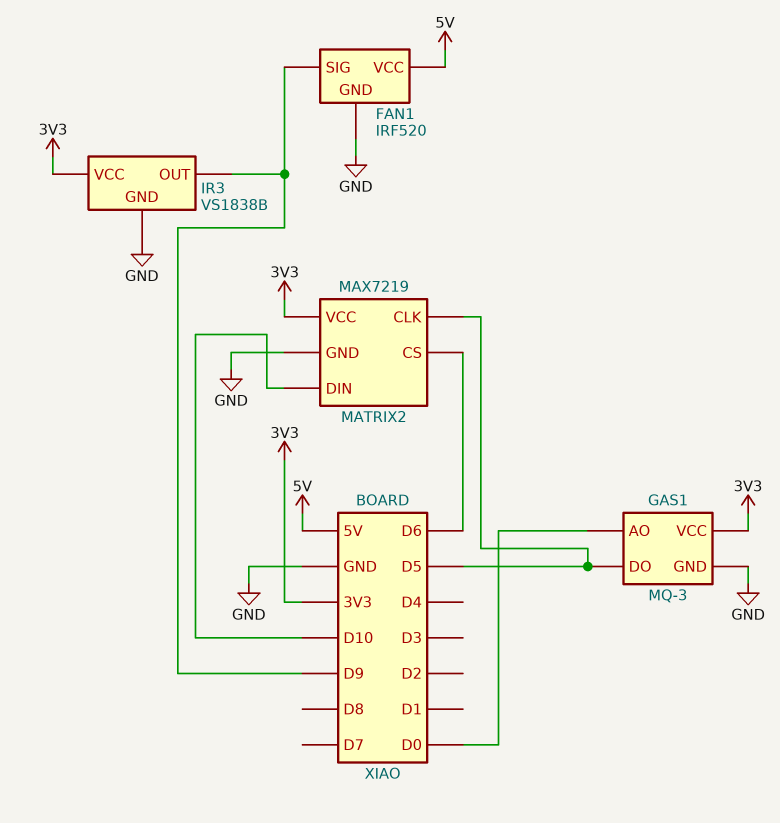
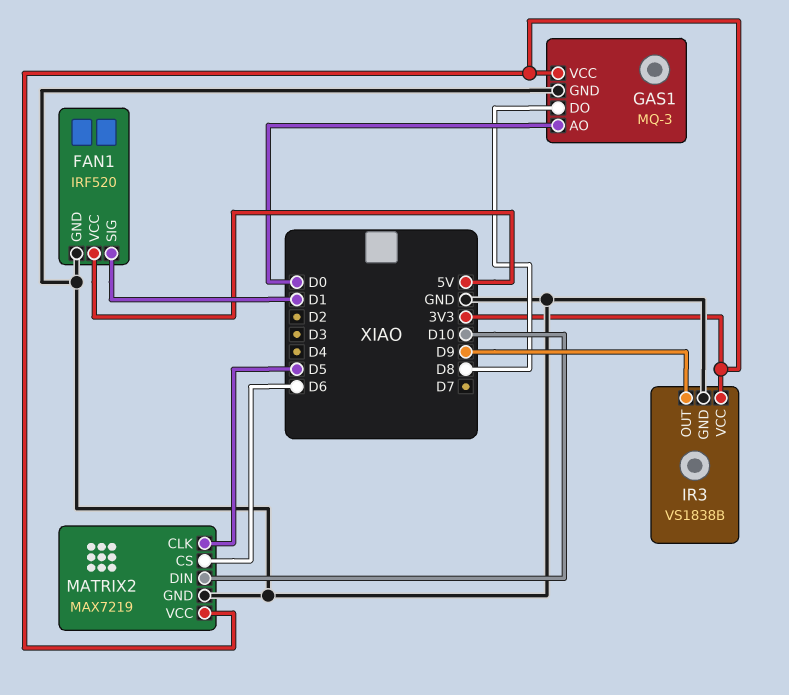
FAN1 pin SIG: D9 -> D1
GAS1 pin DO: D5 -> D8

